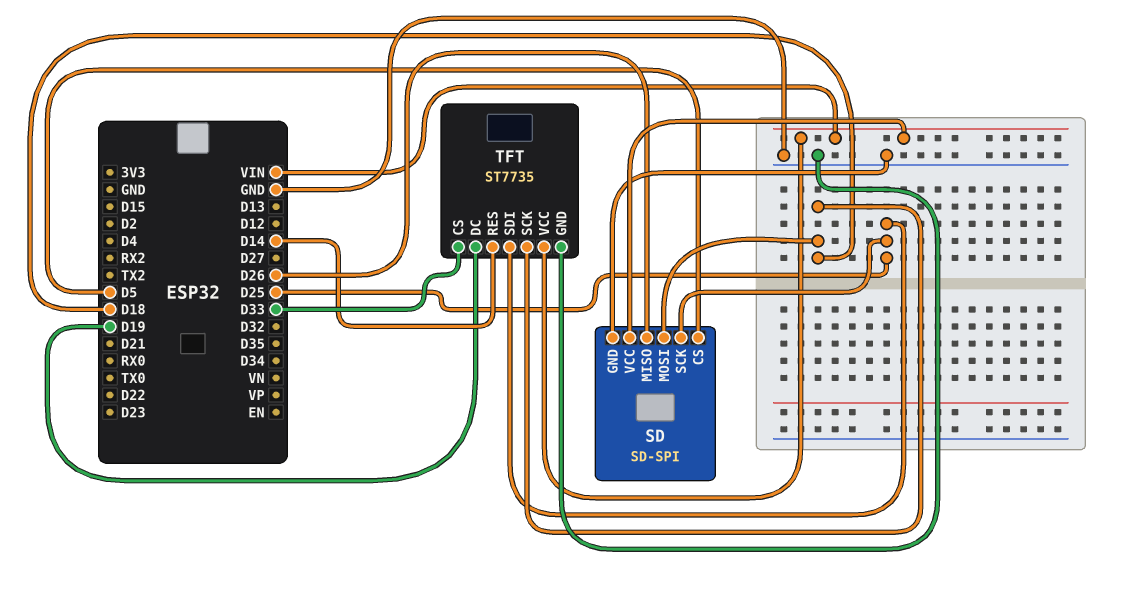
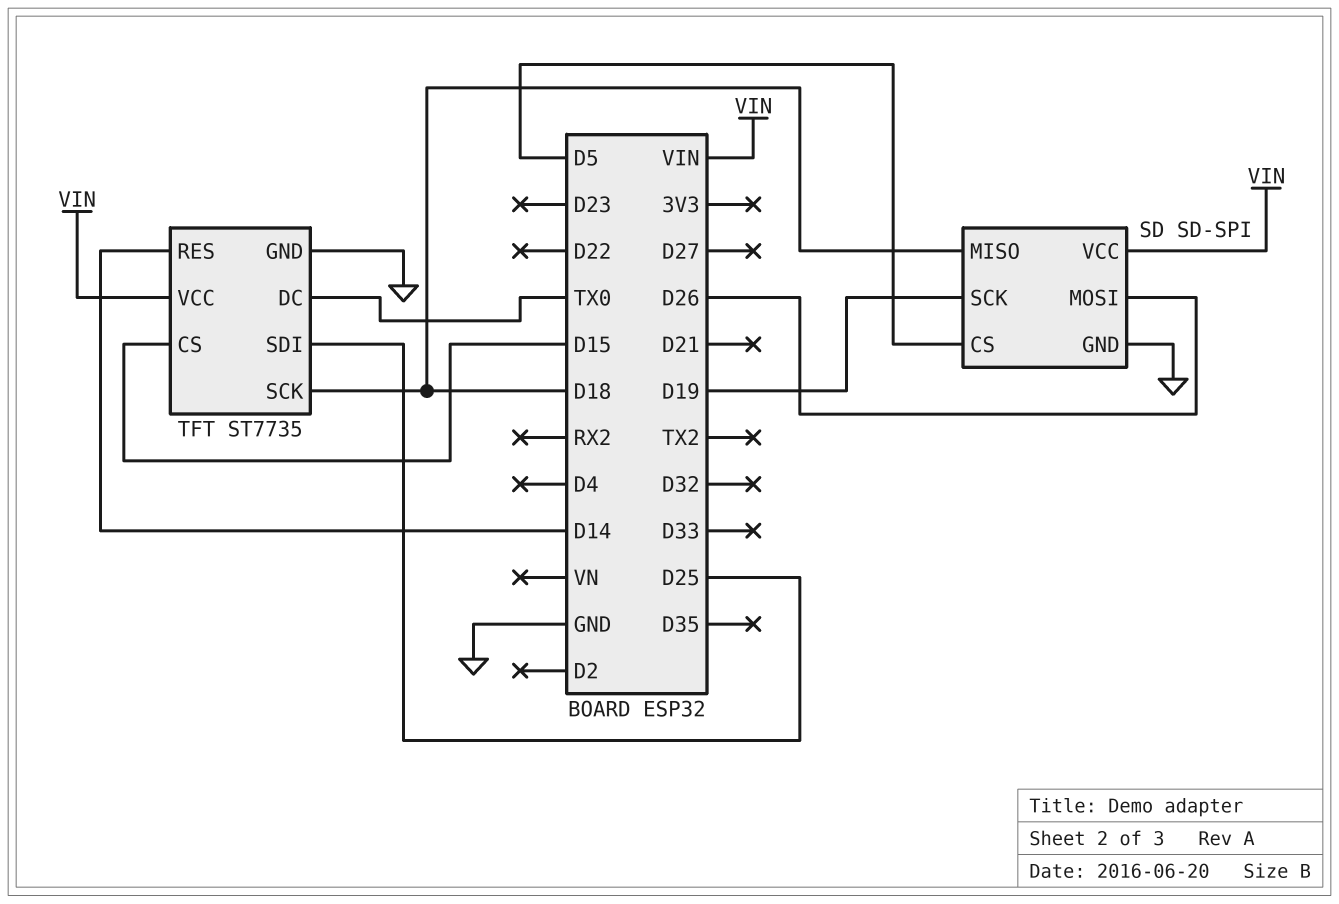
SD pin MISO: D26 -> D18
SD pin MOSI: D18 -> D26
SD pin SCK: D25 -> D19
TFT pin CS: D33 -> D15
TFT pin DC: D19 -> TX0

